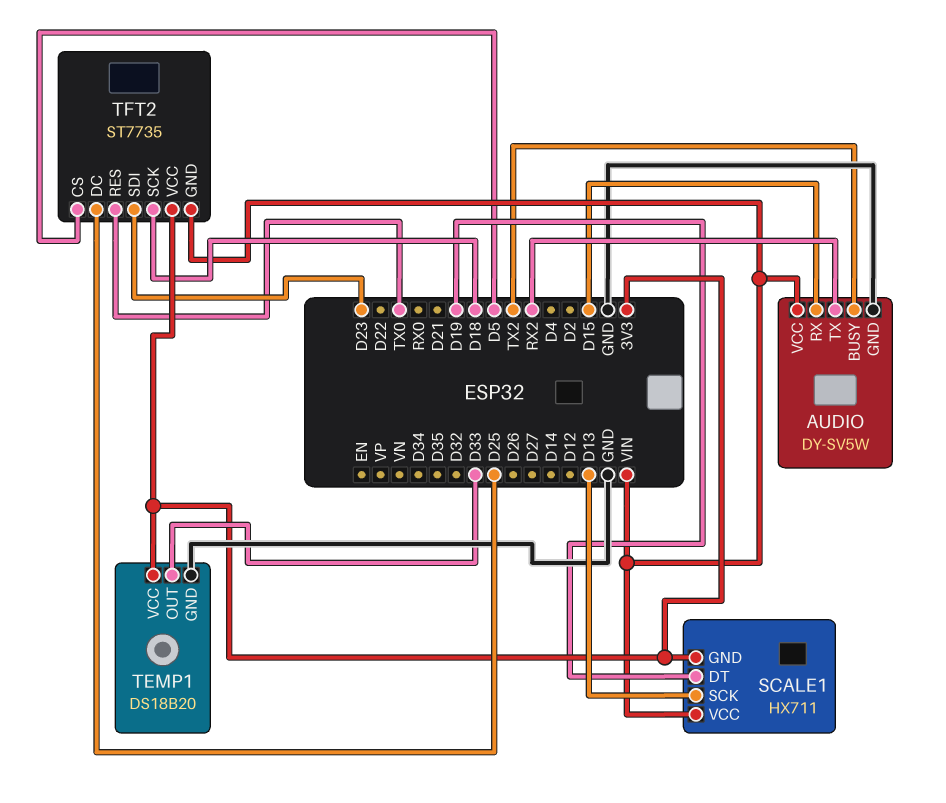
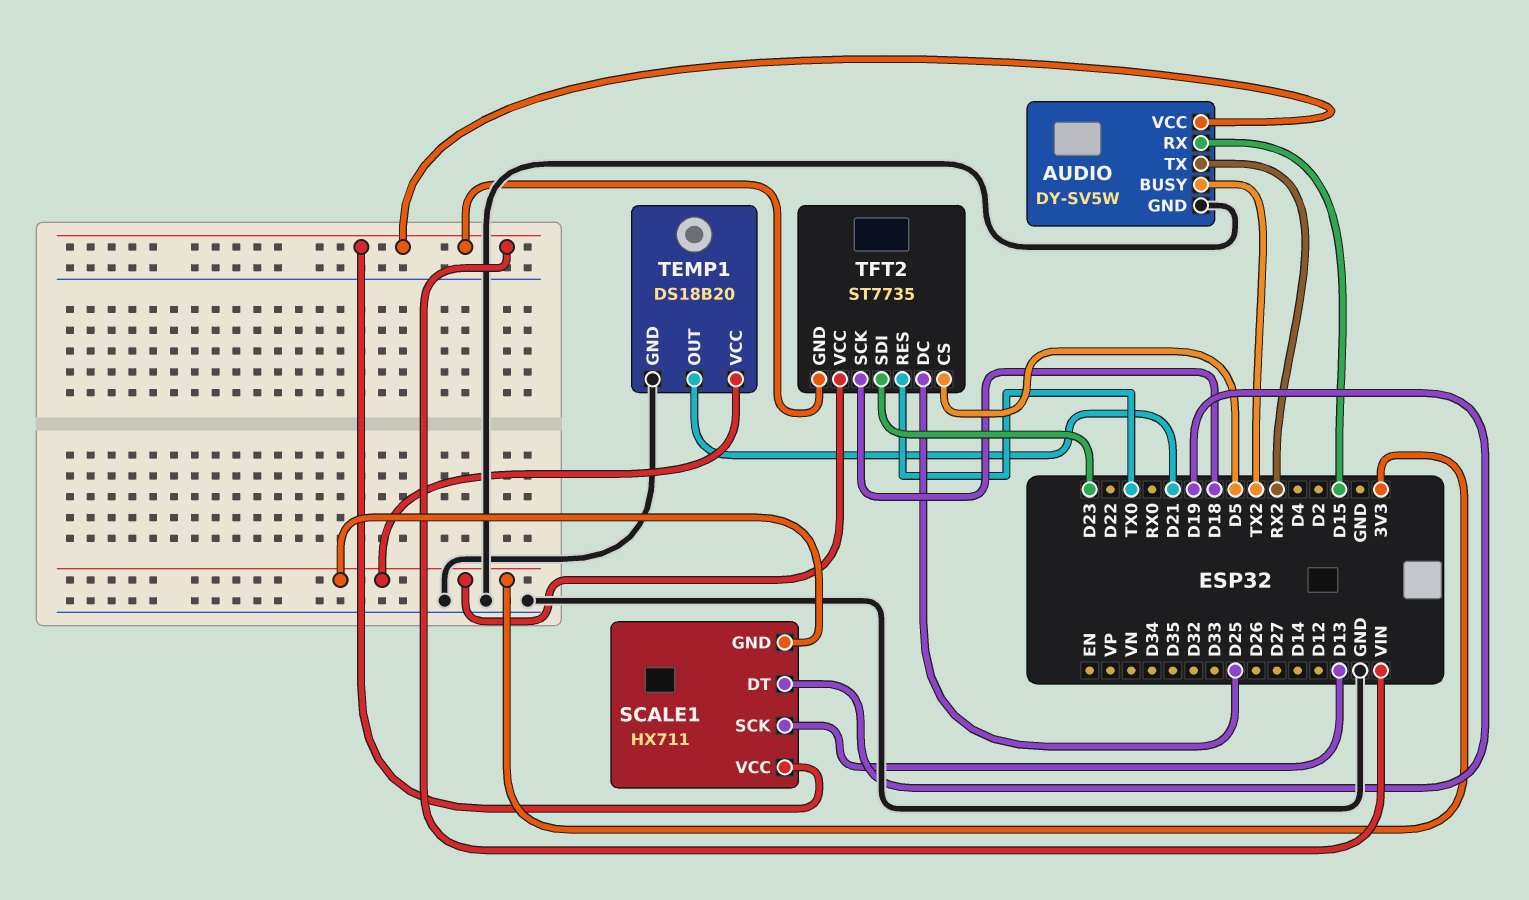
TEMP1 pin OUT: D33 -> D21

